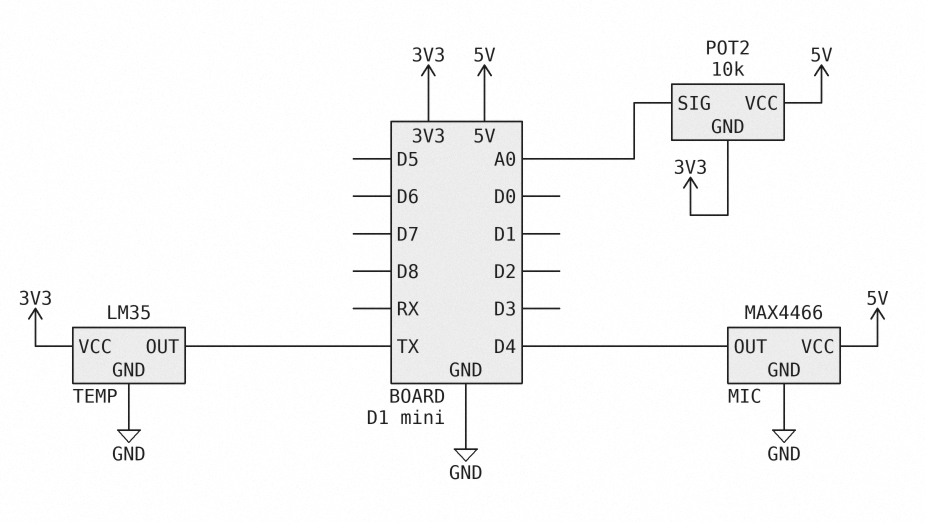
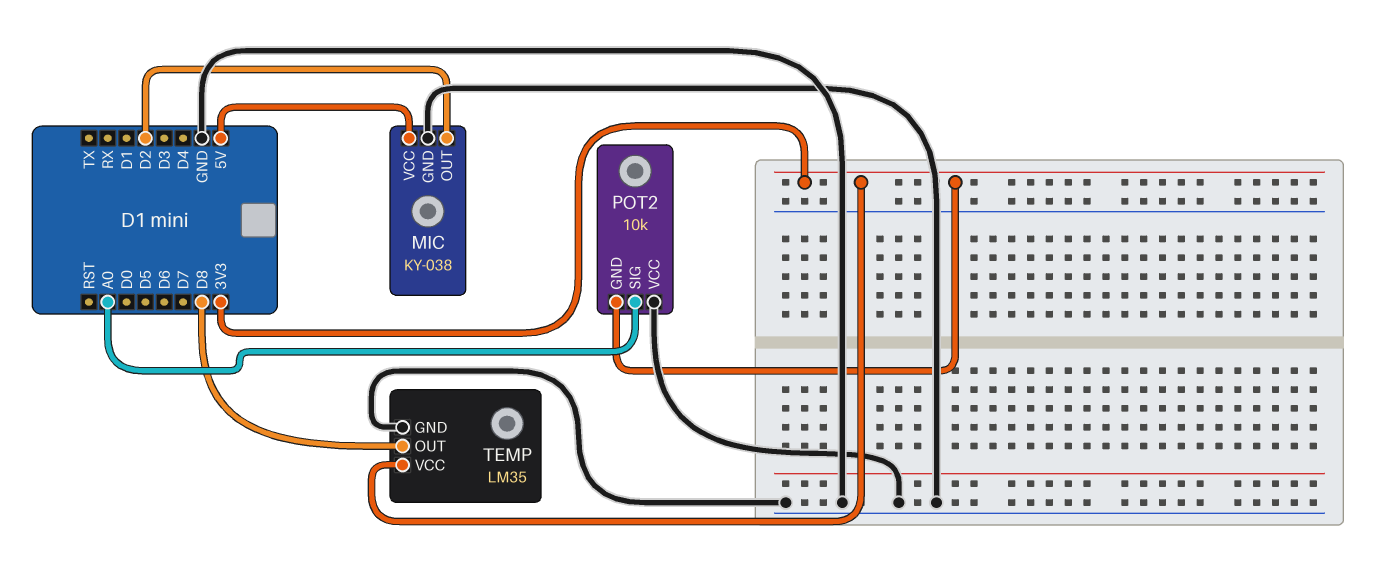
MIC: MAX4466 -> KY-038
MIC pin OUT: D4 -> D2
POT2 pin VCC: 5V -> GND
TEMP pin OUT: TX -> D8

